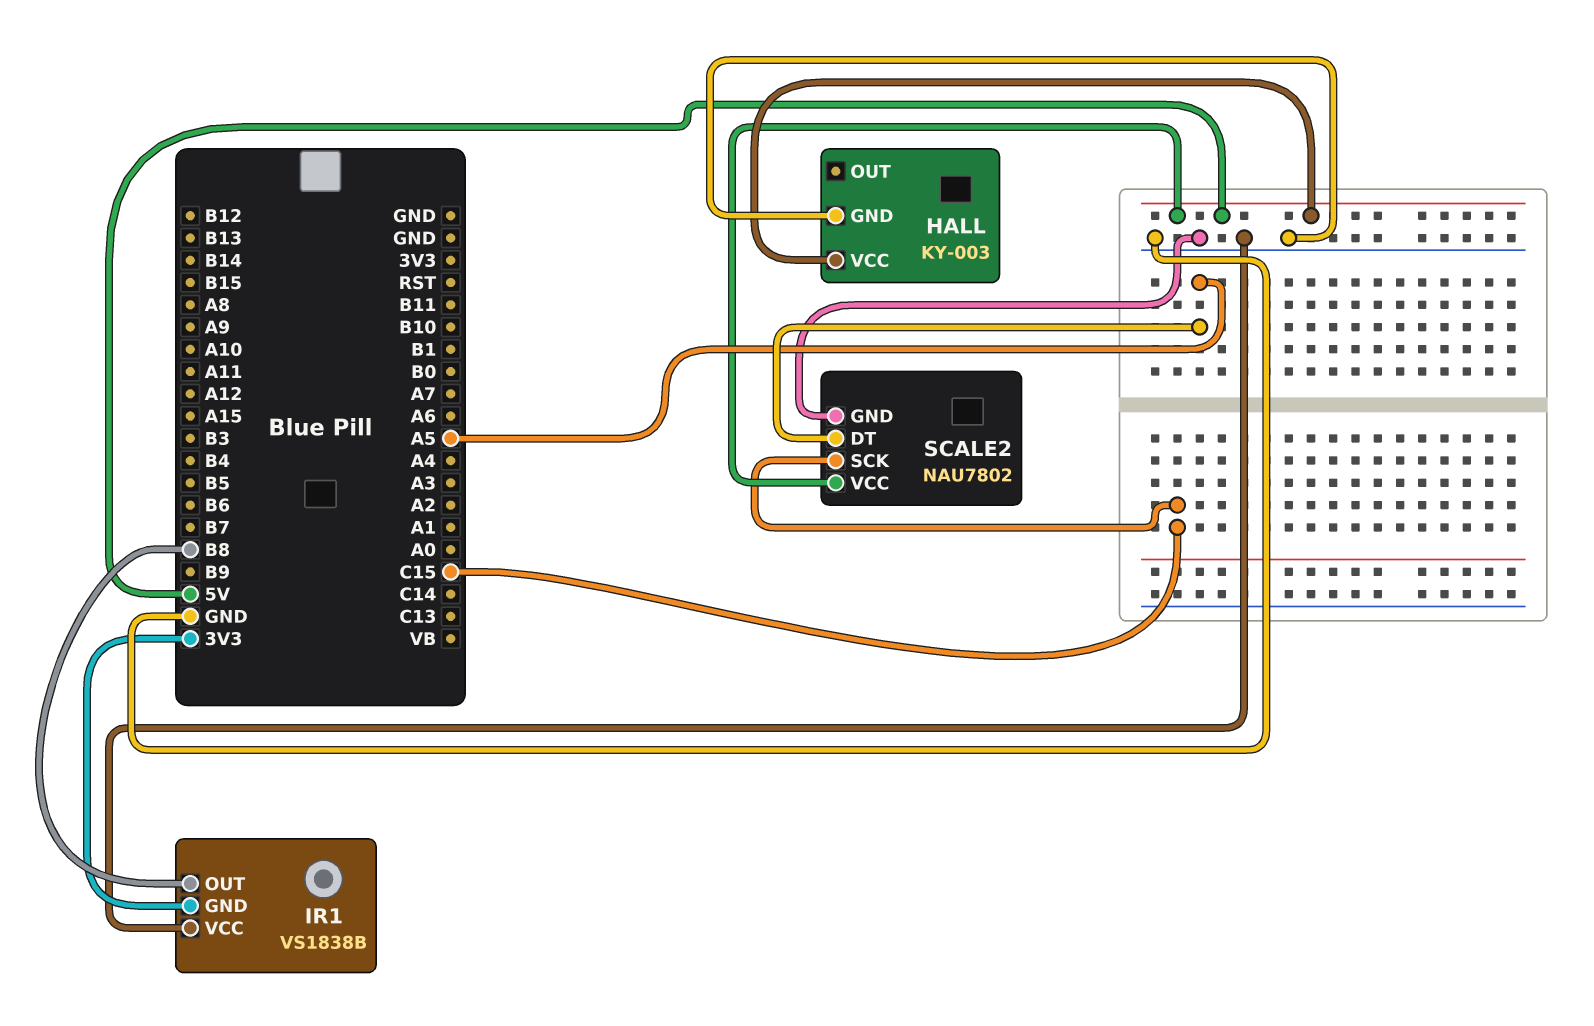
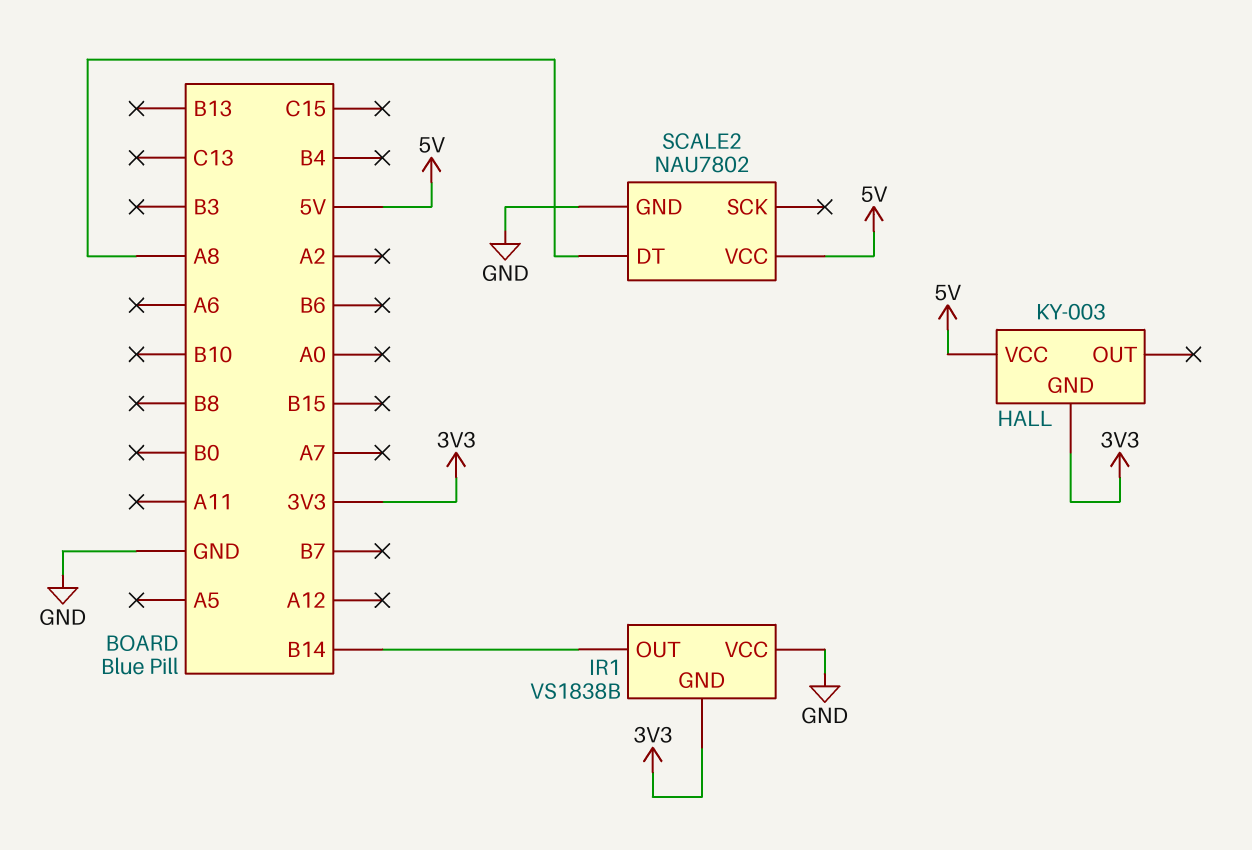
HALL pin GND: GND -> 3V3
IR1 pin OUT: B8 -> B14
SCALE2 pin DT: A5 -> A8
SCALE2 pin SCK: C15 -> none

